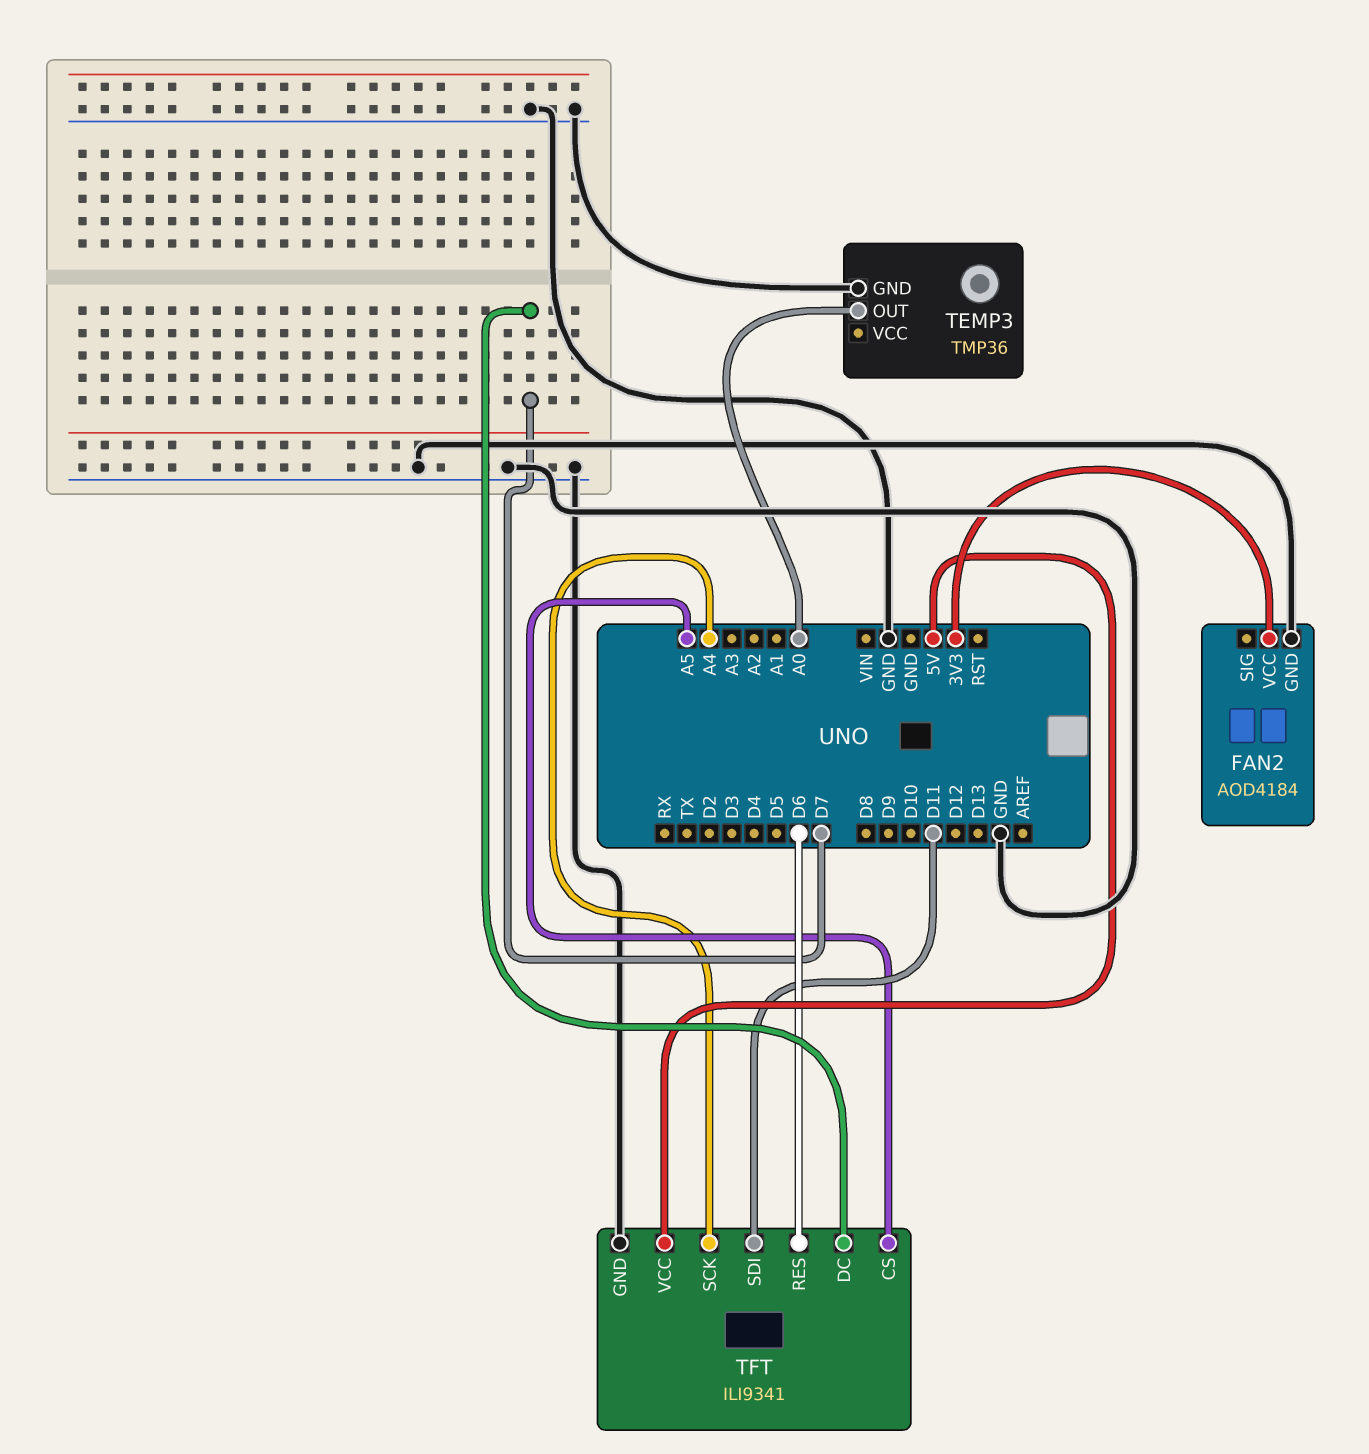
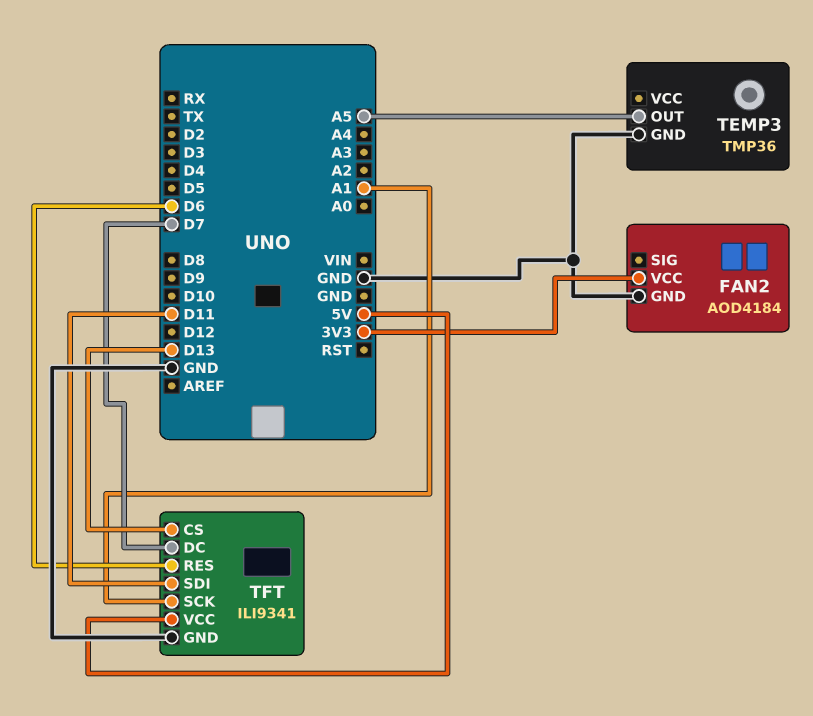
TEMP3 pin OUT: A0 -> A5
TFT pin CS: A5 -> D13
TFT pin SCK: A4 -> A1

